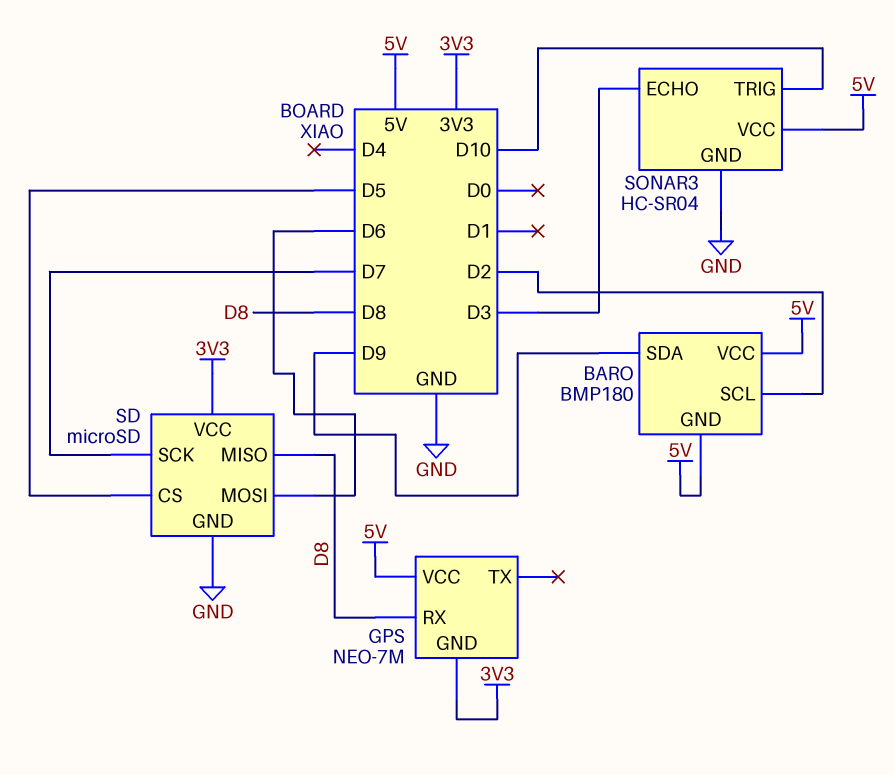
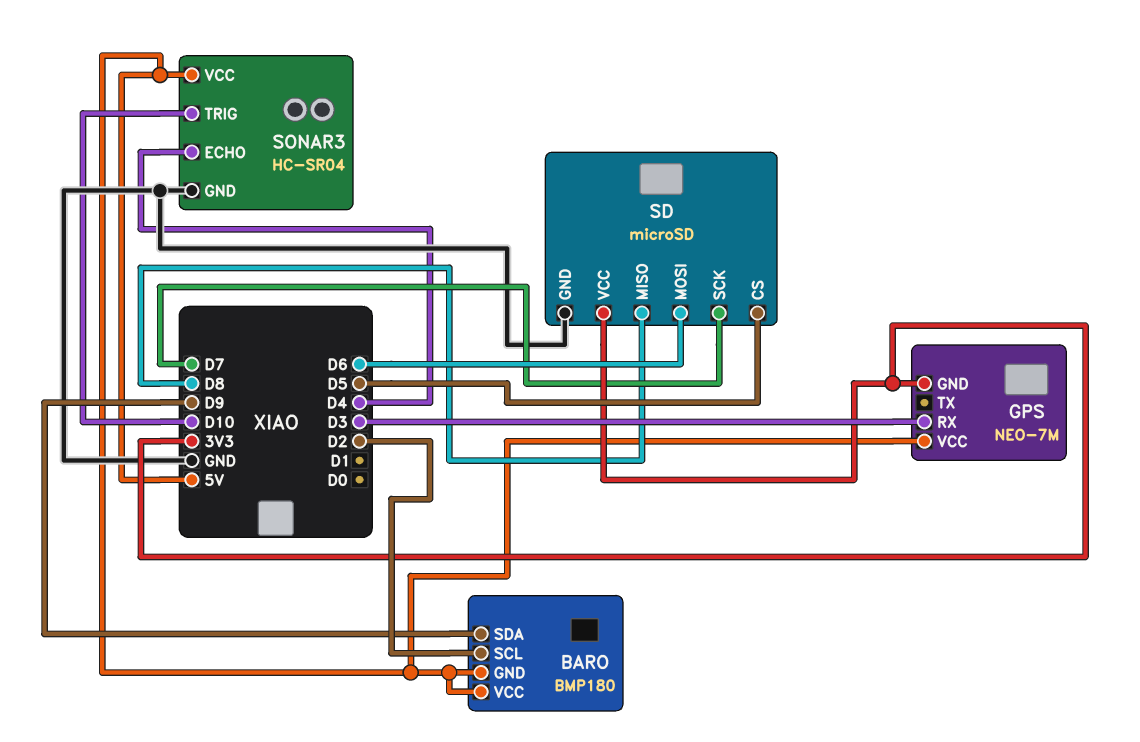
GPS pin RX: D8 -> D3
SONAR3 pin ECHO: D3 -> D4

